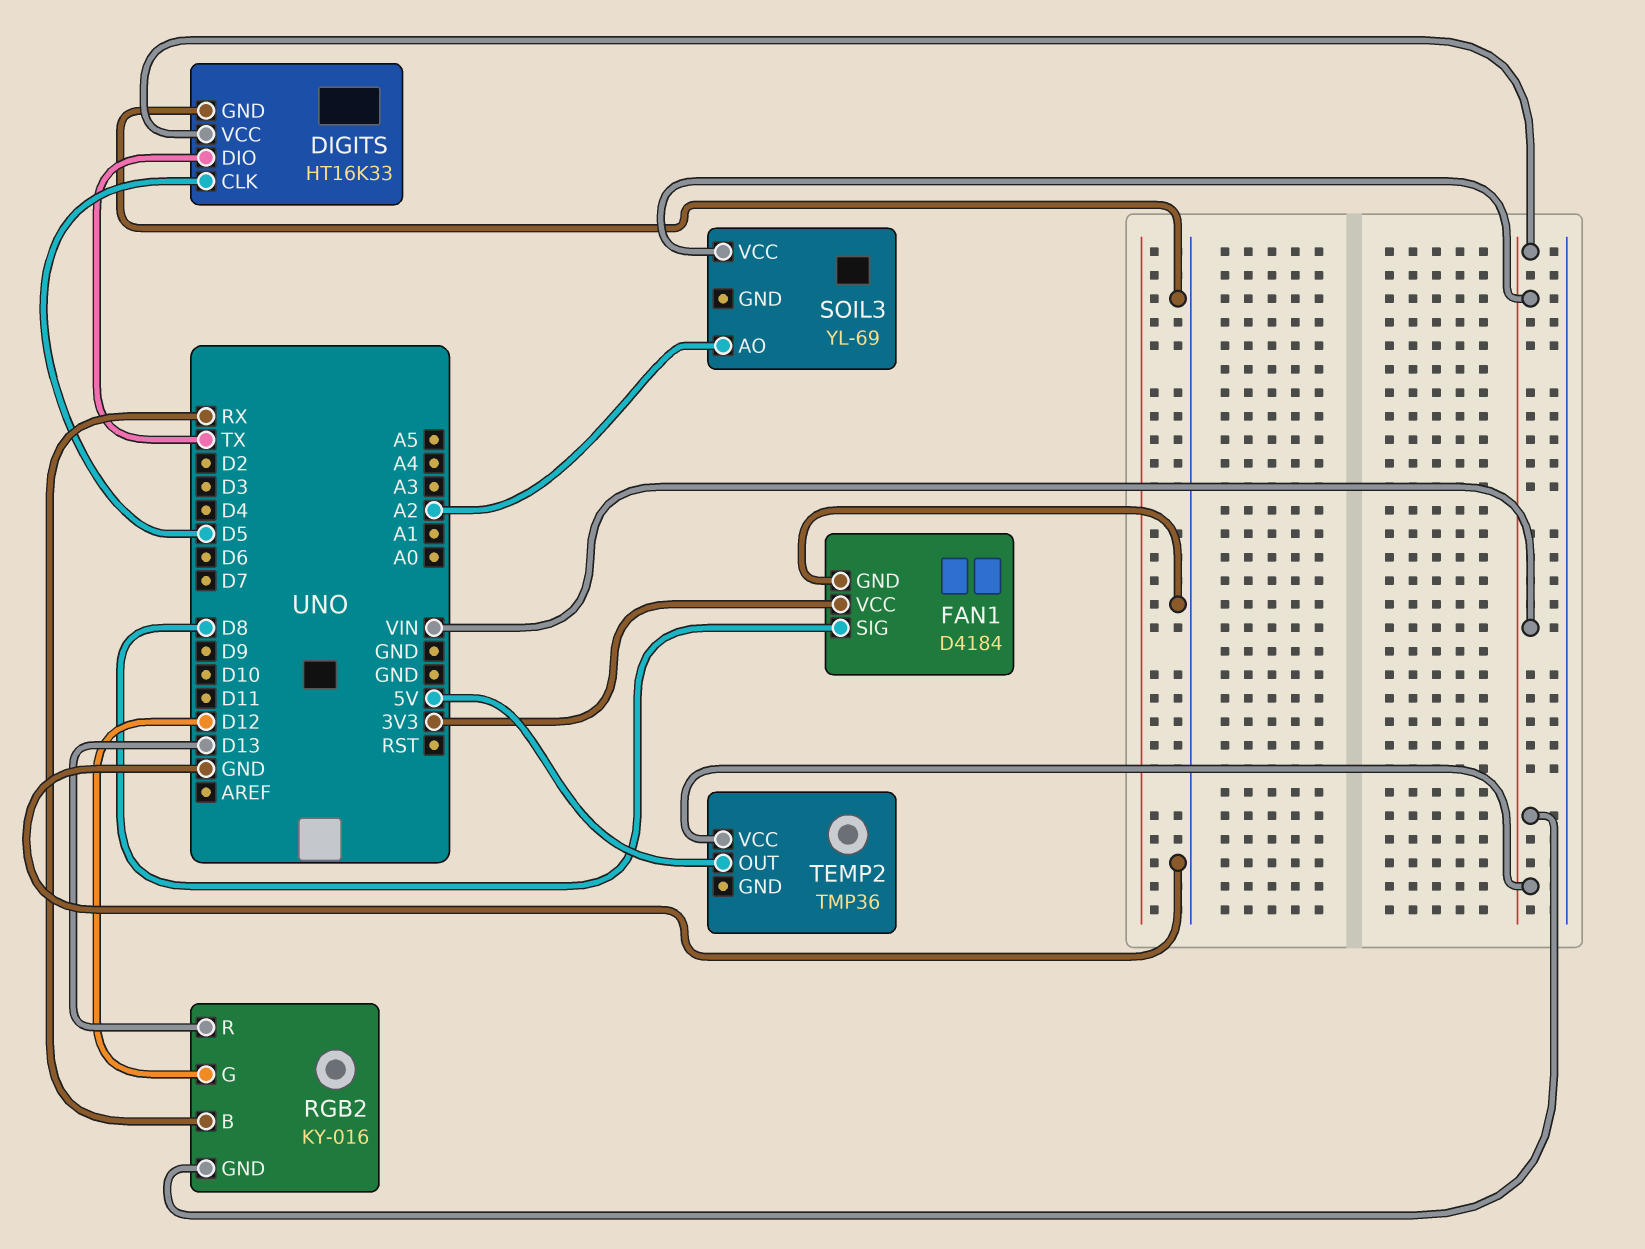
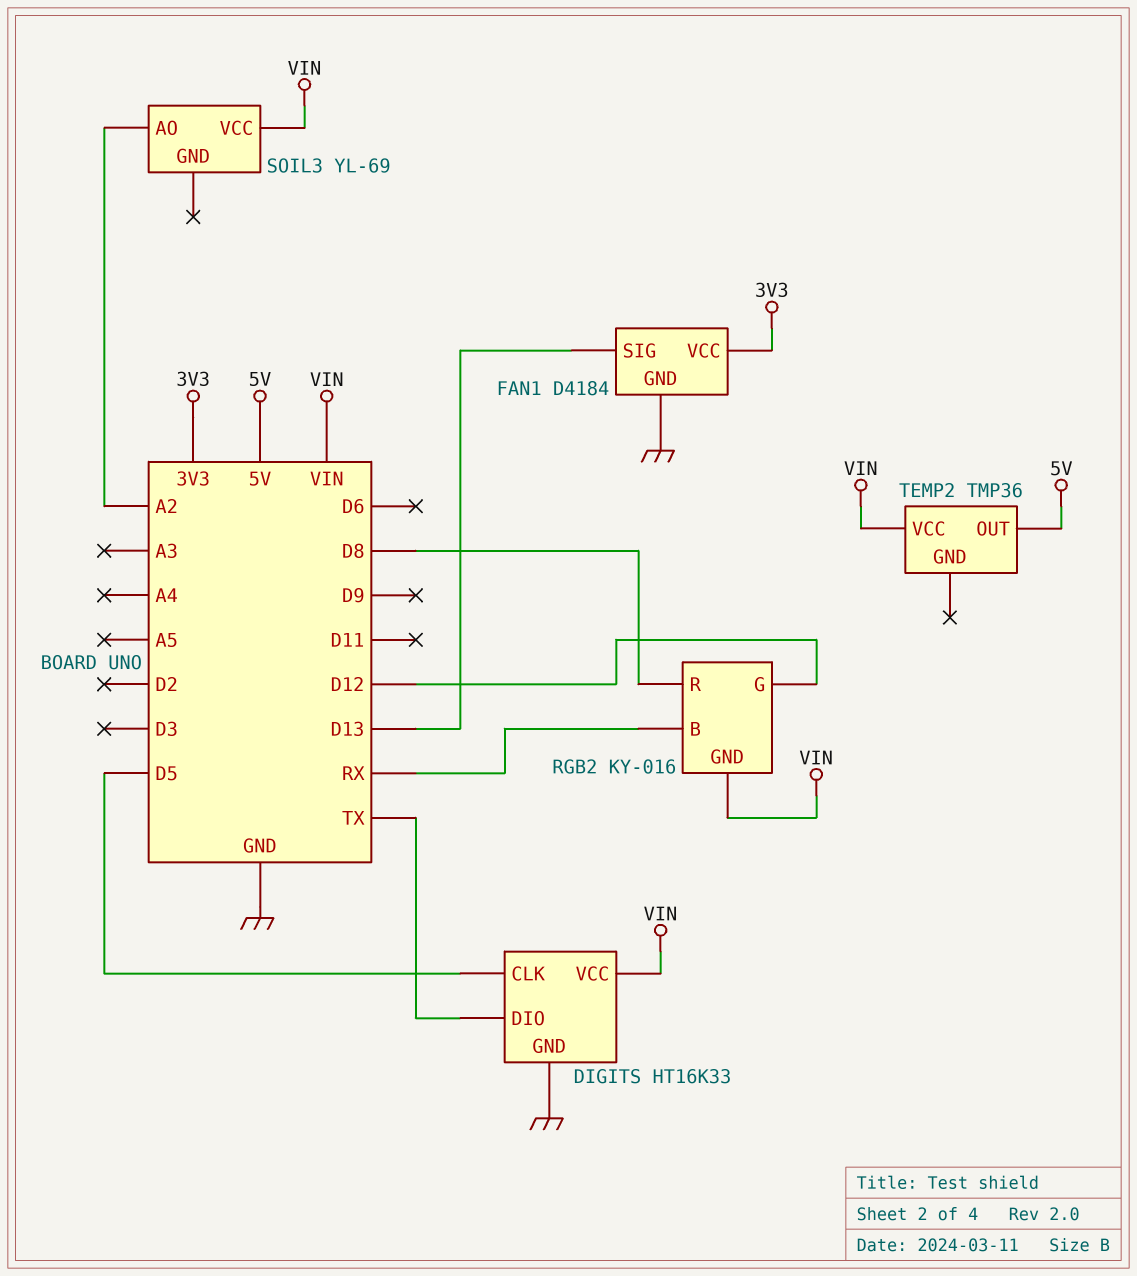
FAN1 pin SIG: D8 -> D13
RGB2 pin R: D13 -> D8

